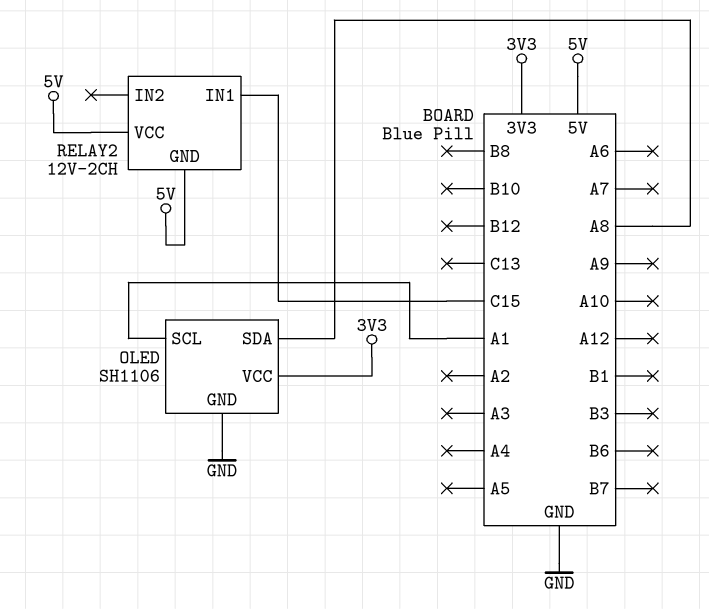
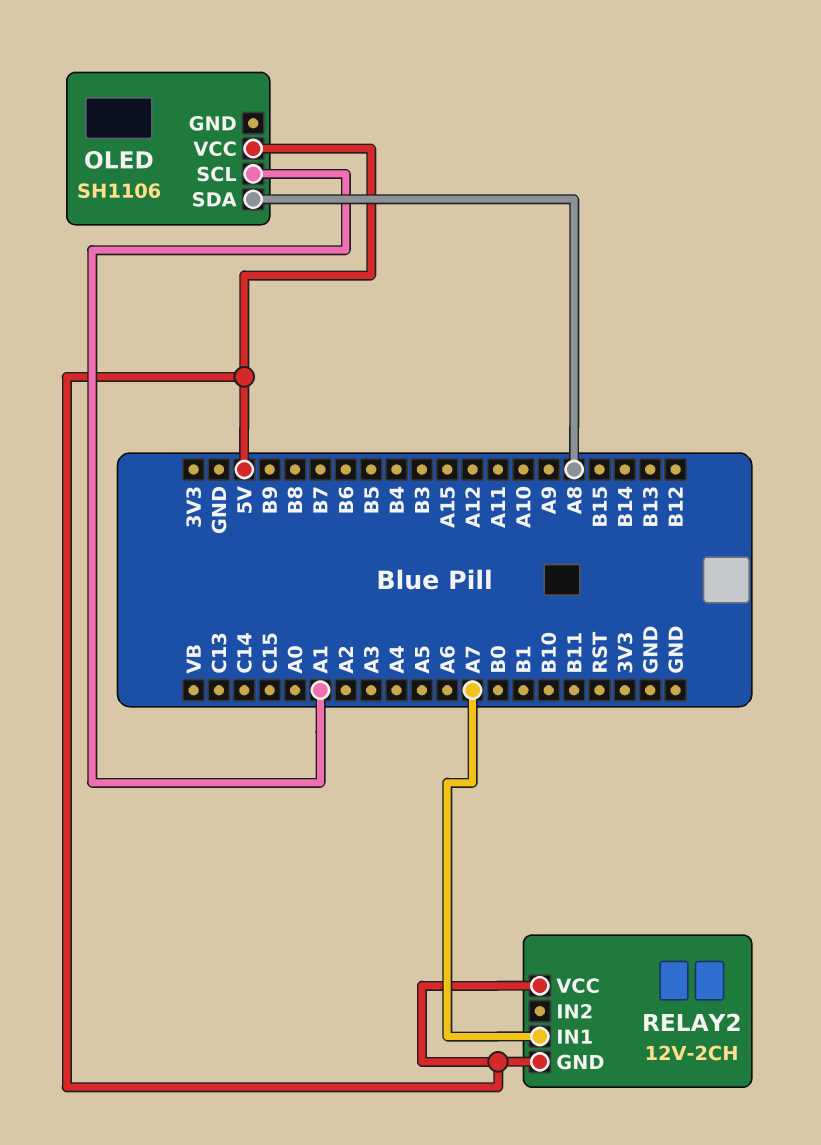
OLED pin GND: GND -> none
OLED pin VCC: 3V3 -> 5V
RELAY2 pin IN1: C15 -> A7

